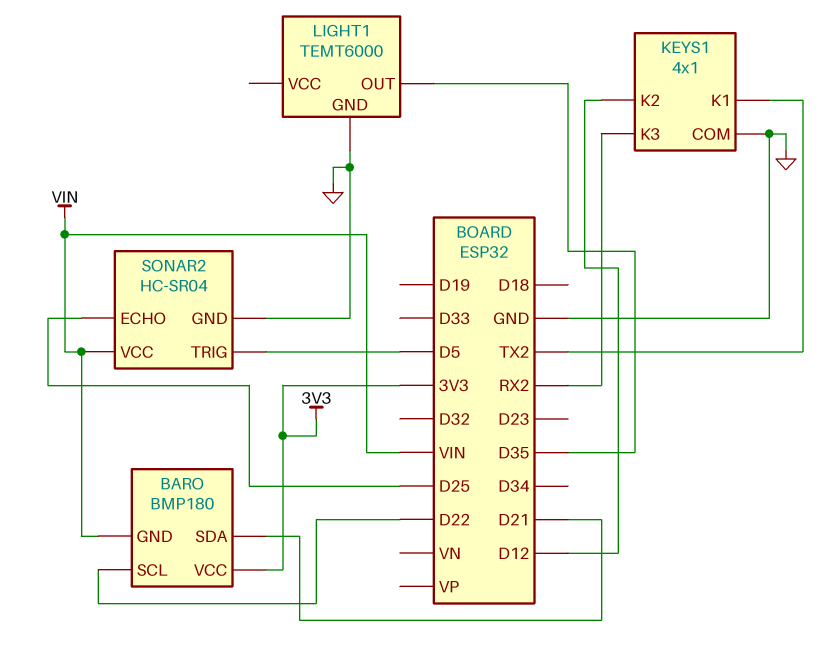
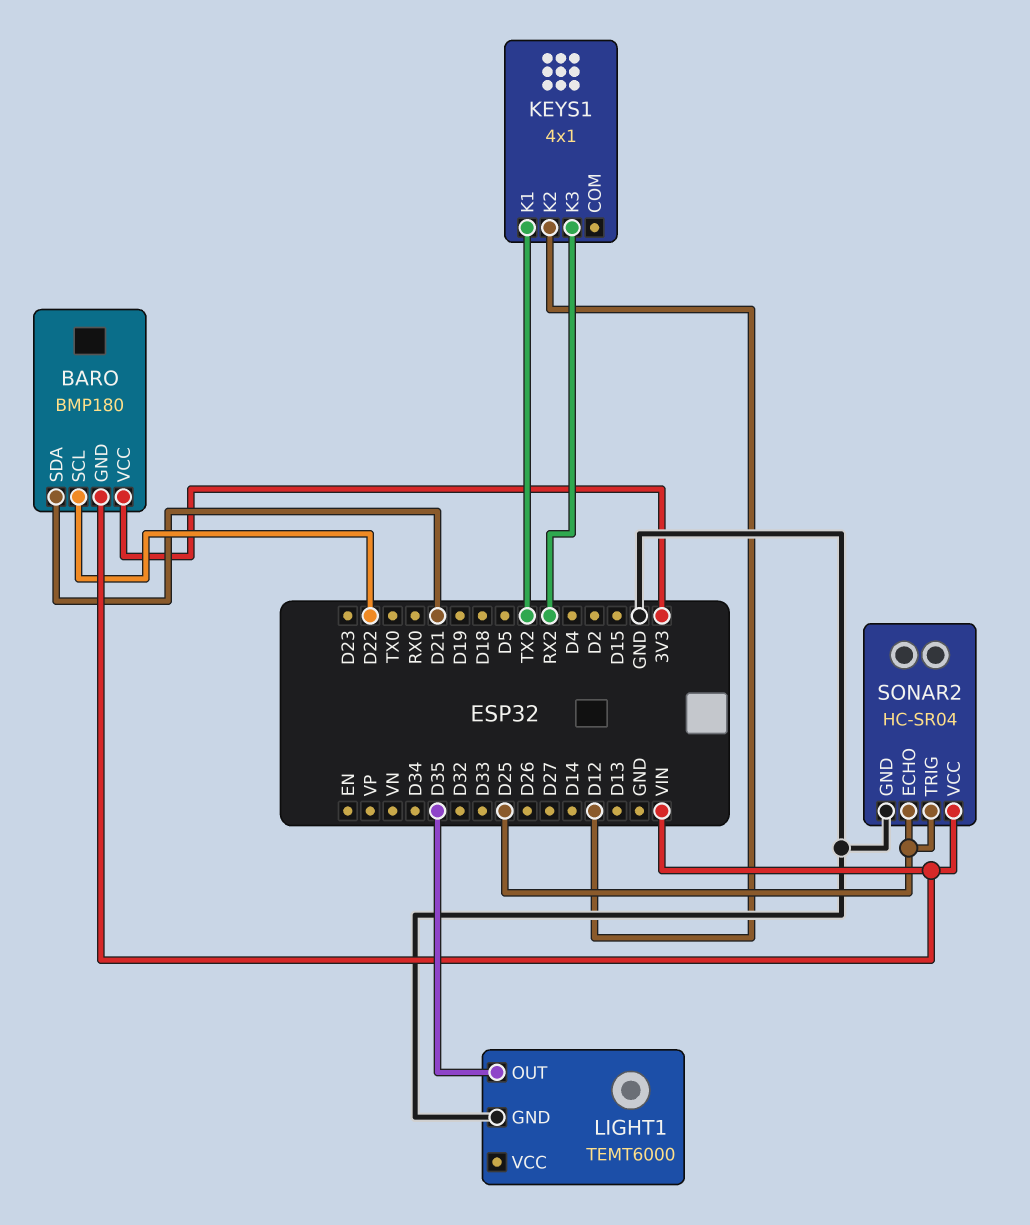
KEYS1 pin COM: GND -> none
SONAR2 pin TRIG: D5 -> D25

